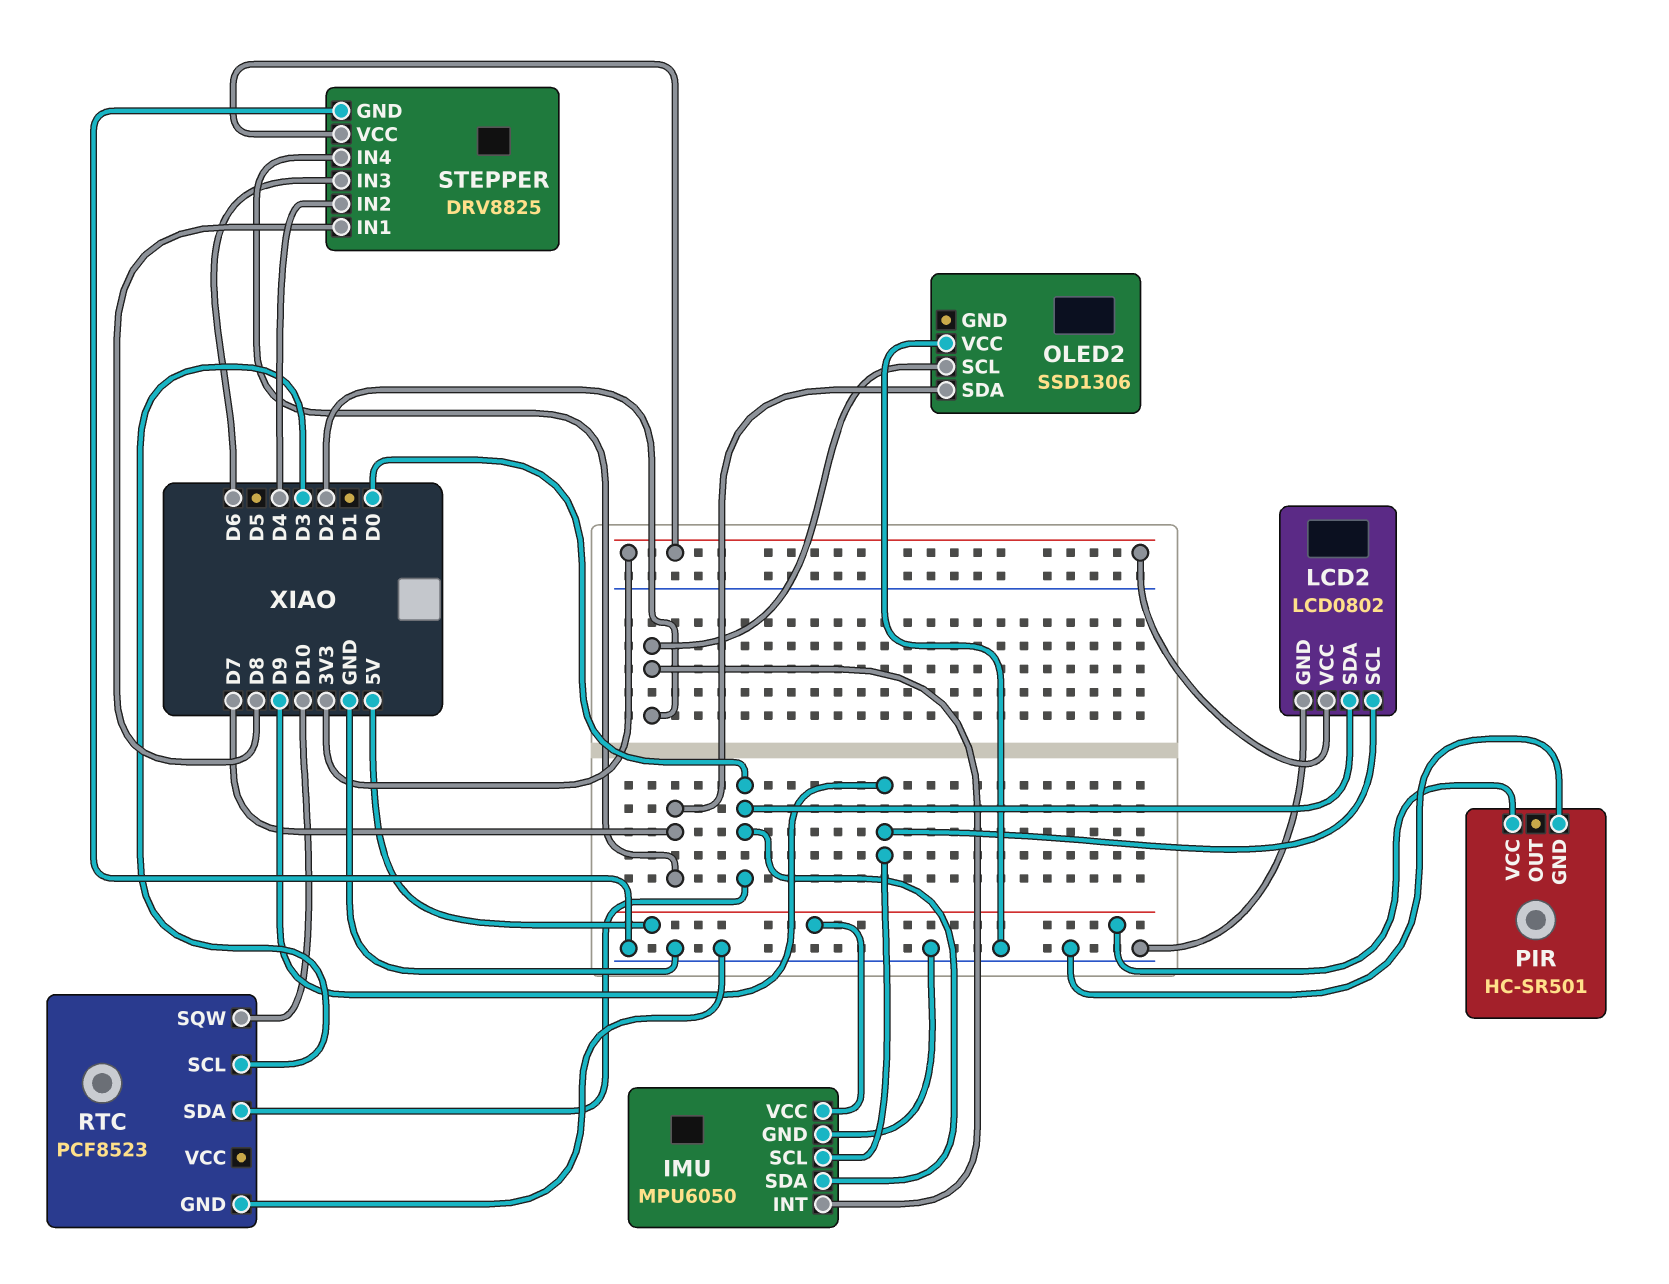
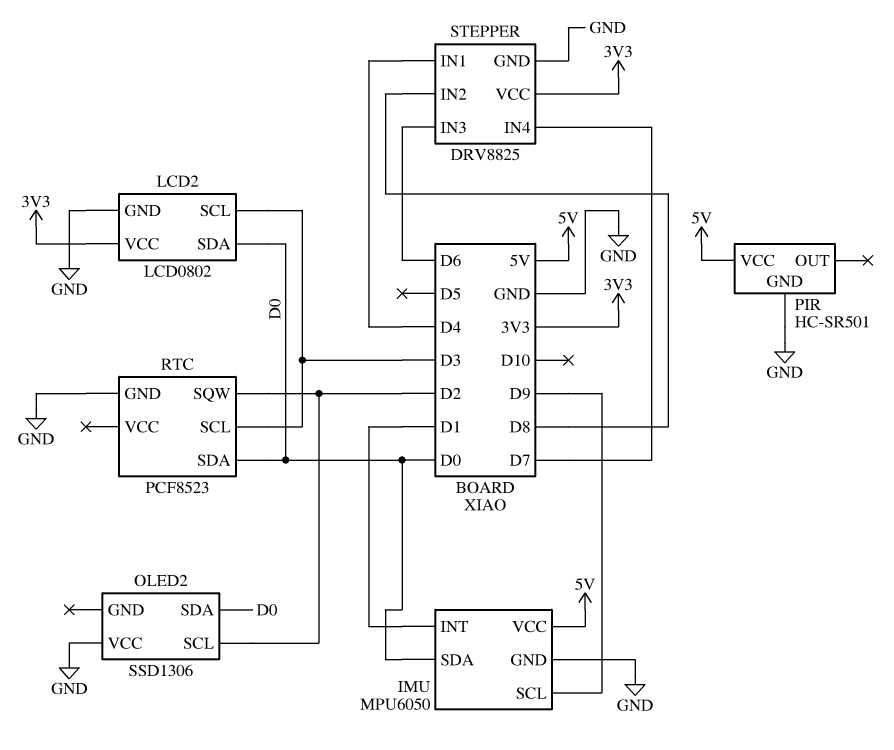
IMU pin INT: D2 -> D1
LCD2 pin SCL: D9 -> D3
OLED2 pin SDA: D7 -> D0
RTC pin SQW: D10 -> D2
STEPPER pin IN1: D8 -> D4
STEPPER pin IN2: D4 -> D8

